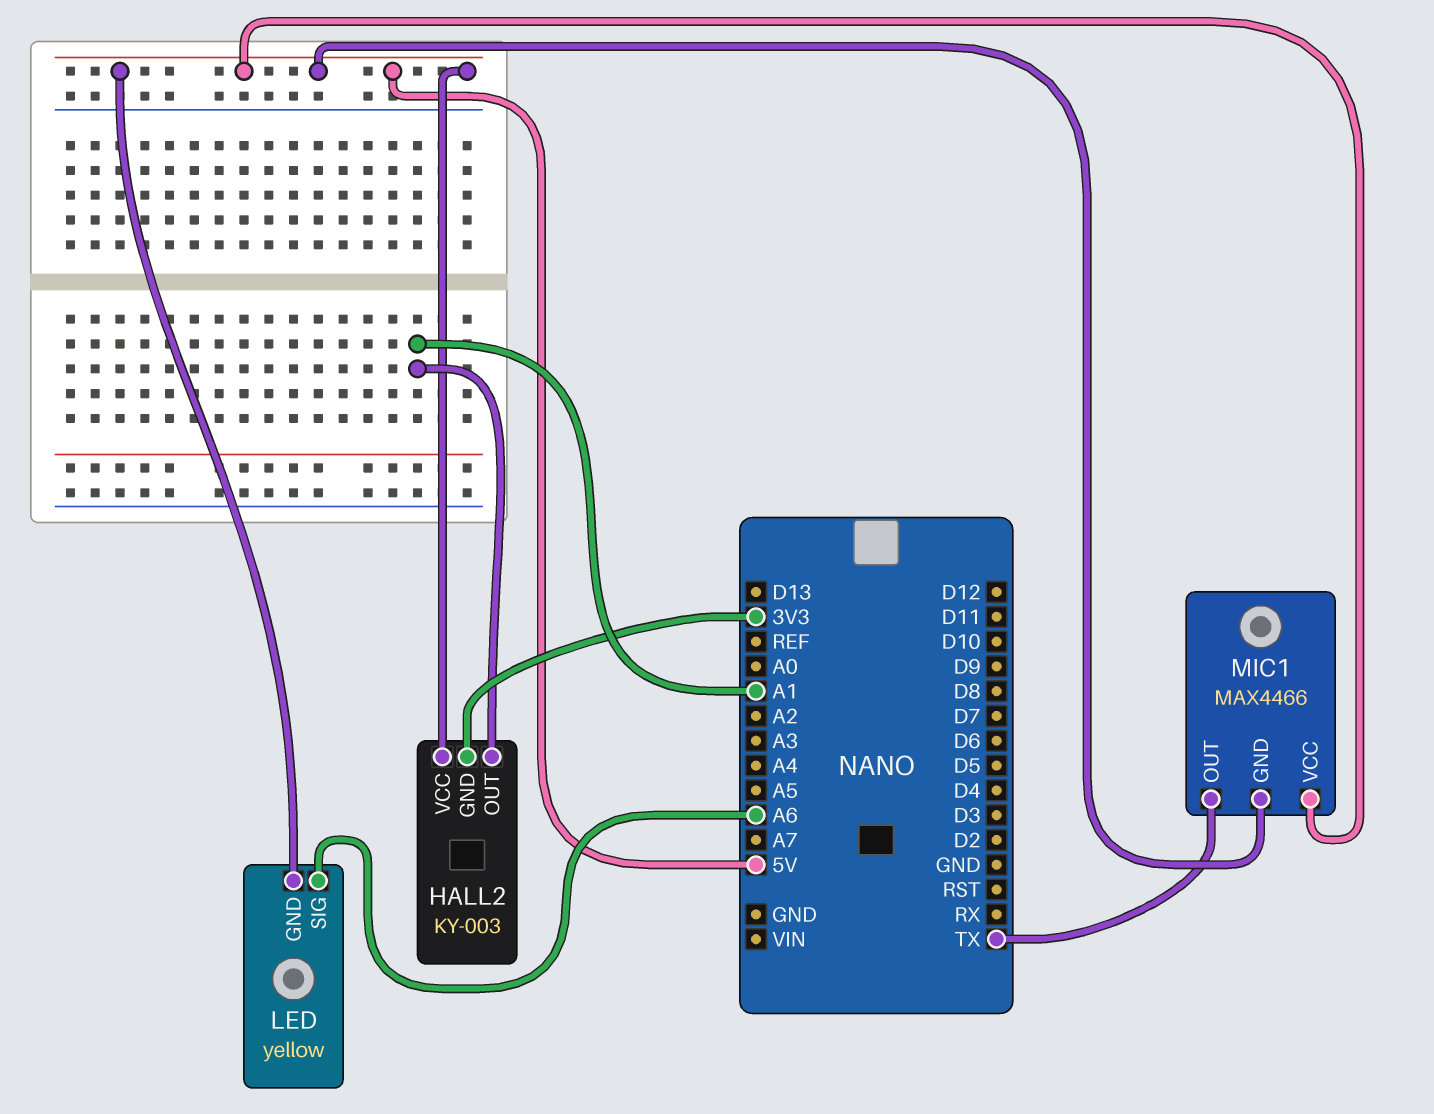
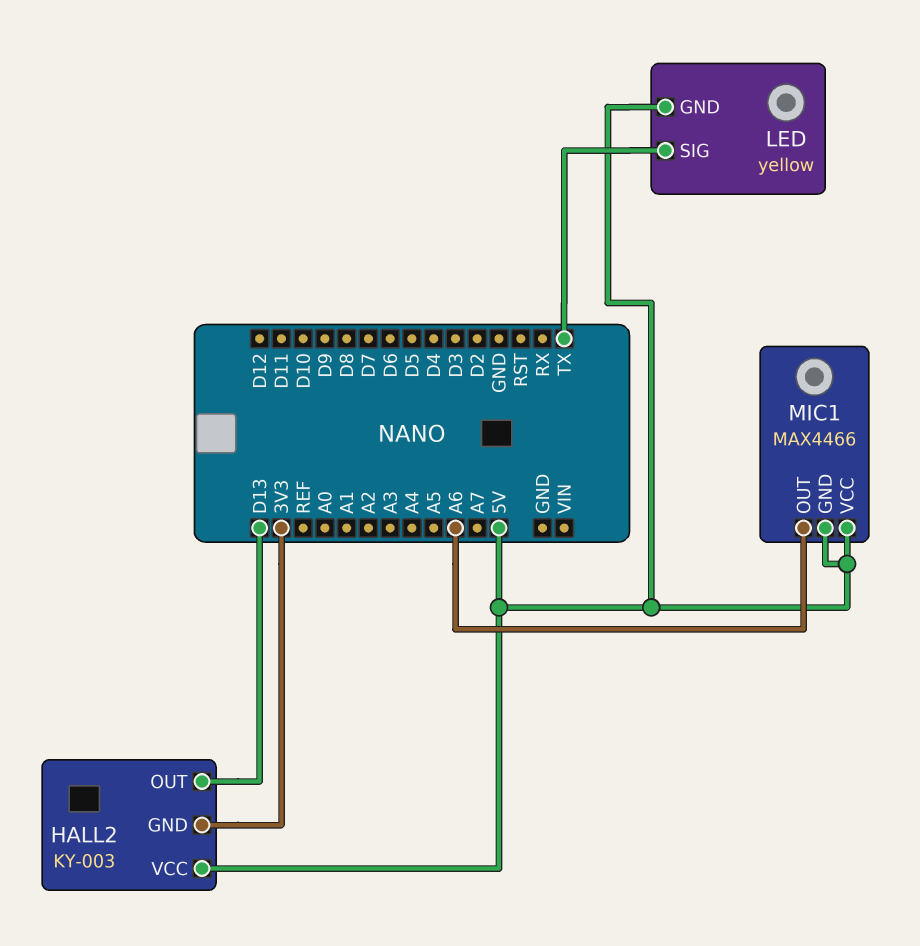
HALL2 pin OUT: A1 -> D13
LED pin SIG: A6 -> TX
MIC1 pin OUT: TX -> A6

